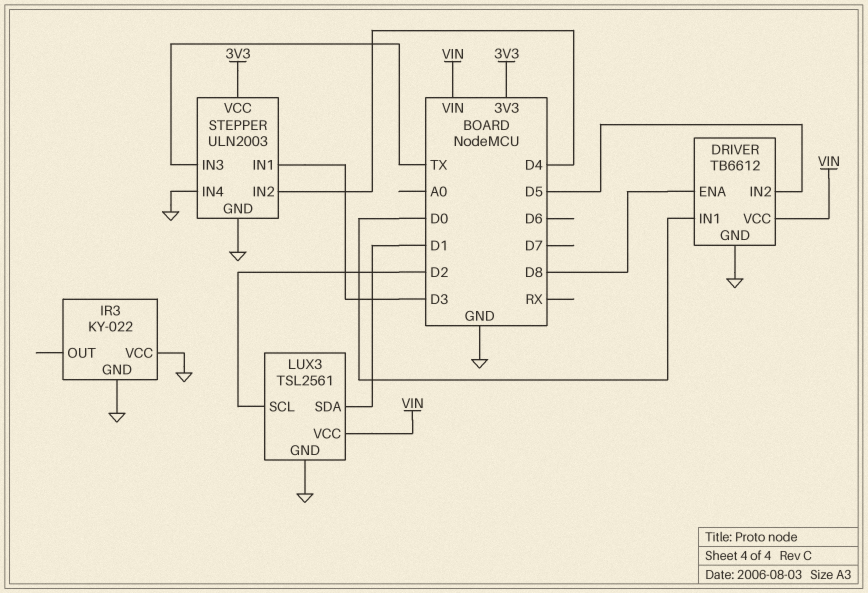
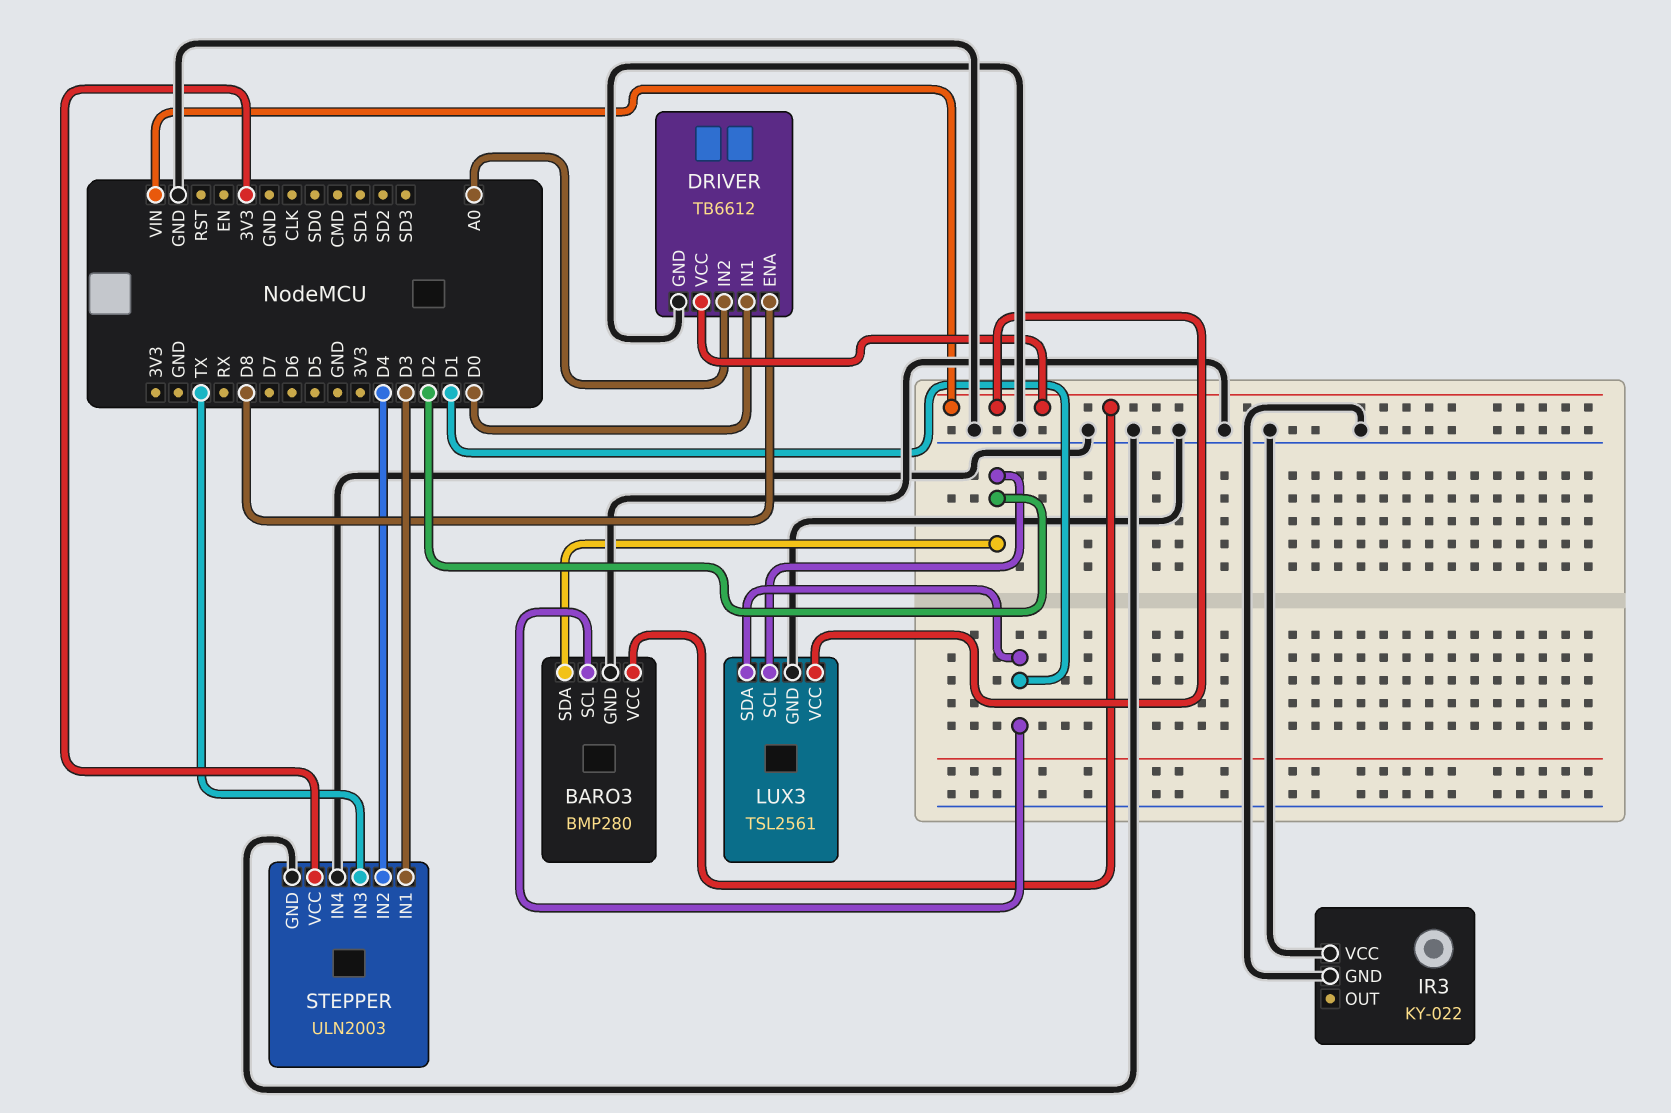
BARO3: none -> BMP280
BARO3 pin GND: none -> GND
BARO3 pin SCL: none -> D1
BARO3 pin SDA: none -> D2
BARO3 pin VCC: none -> VIN
DRIVER pin IN2: D5 -> A0

